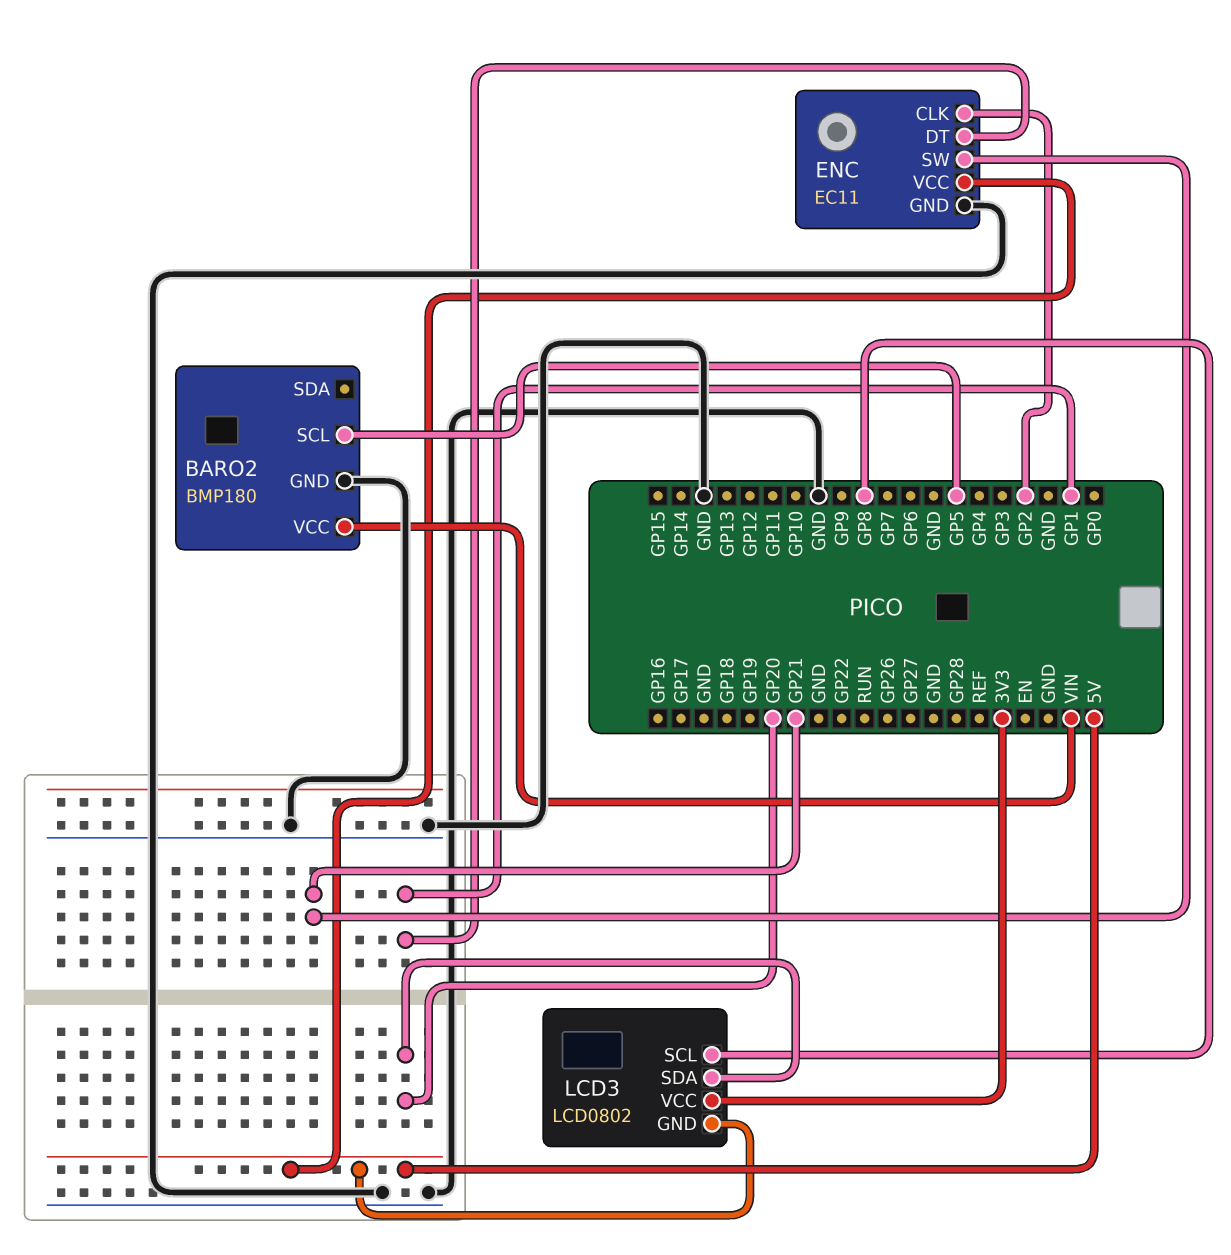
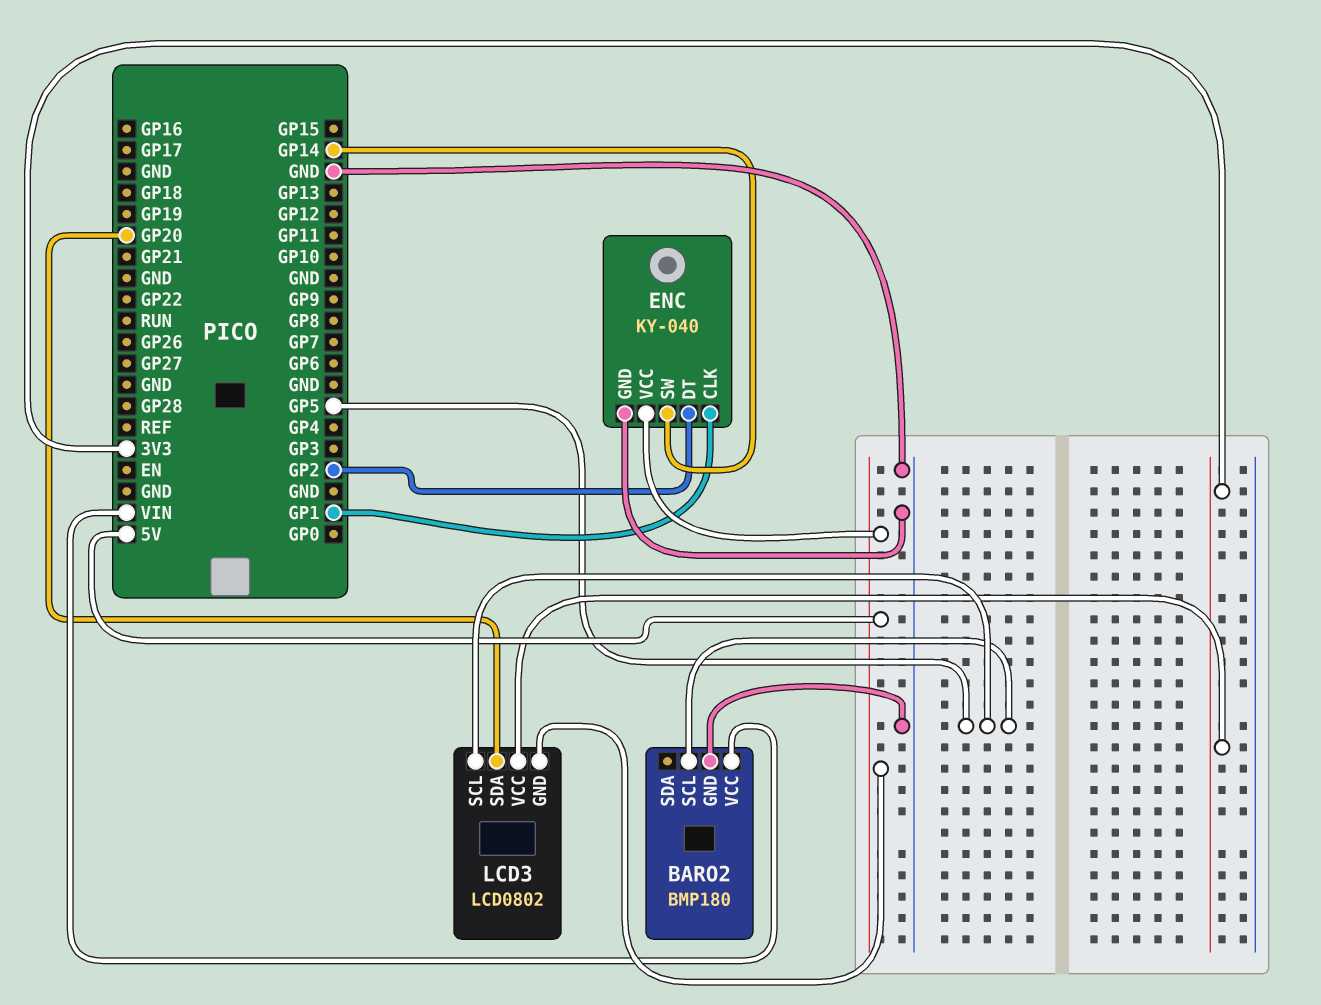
ENC: EC11 -> KY-040
ENC pin CLK: GP2 -> GP1
ENC pin DT: GP1 -> GP2
ENC pin SW: GP21 -> GP14
LCD3 pin SCL: GP8 -> GP5

